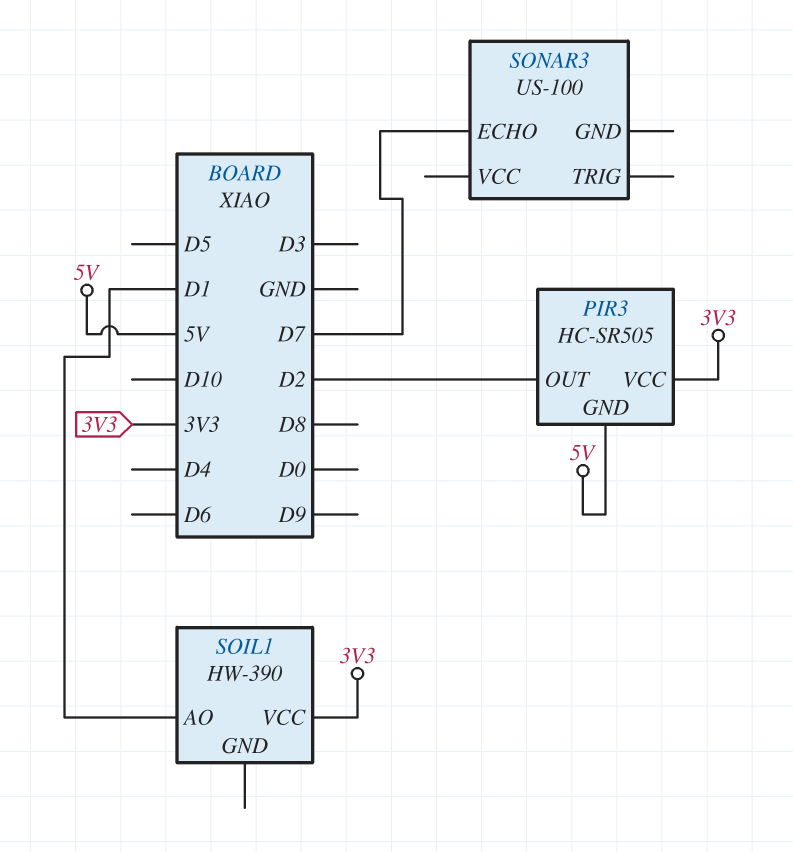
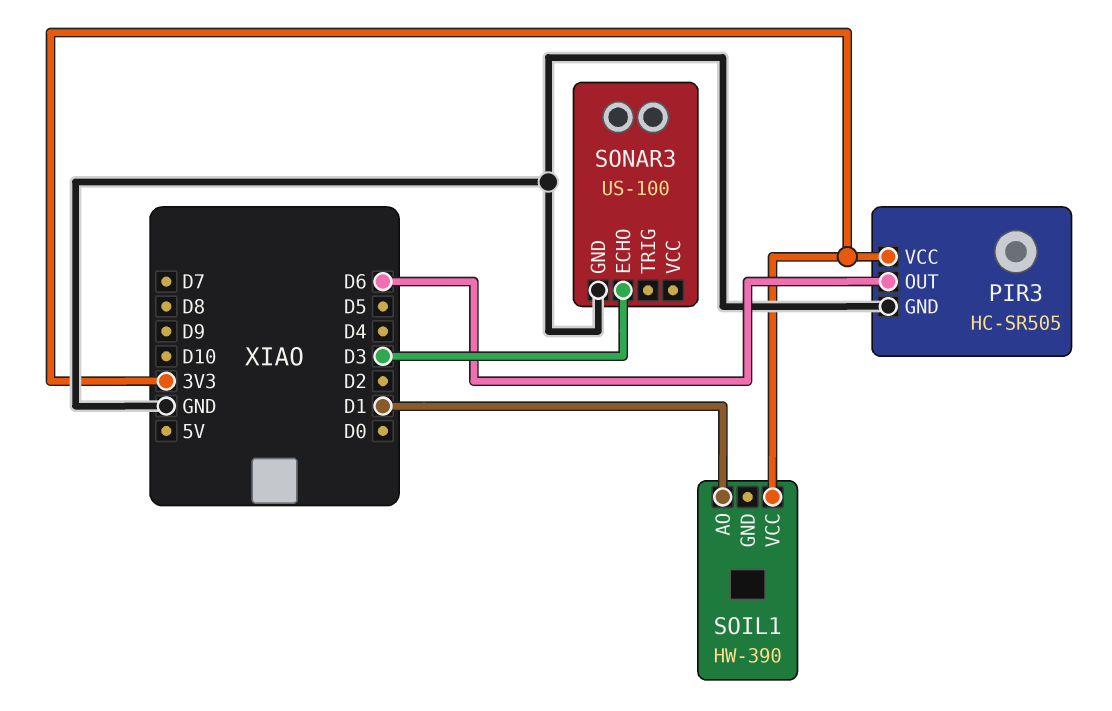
PIR3 pin GND: 5V -> GND
PIR3 pin OUT: D2 -> D6
SONAR3 pin ECHO: D7 -> D3
SONAR3 pin GND: none -> GND

